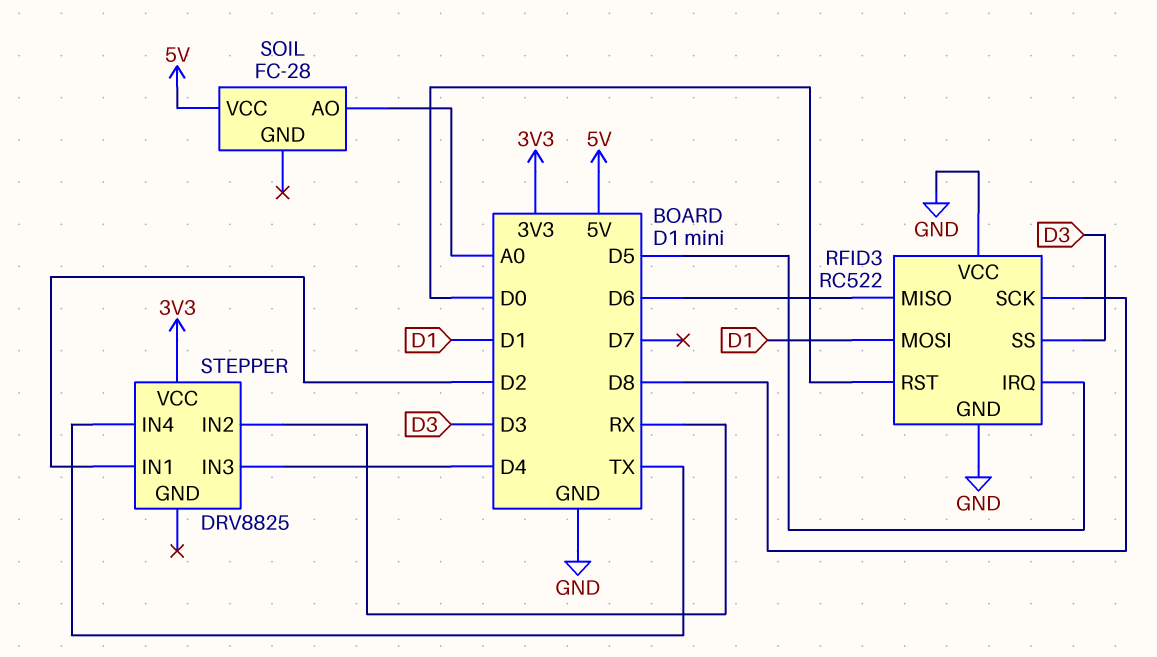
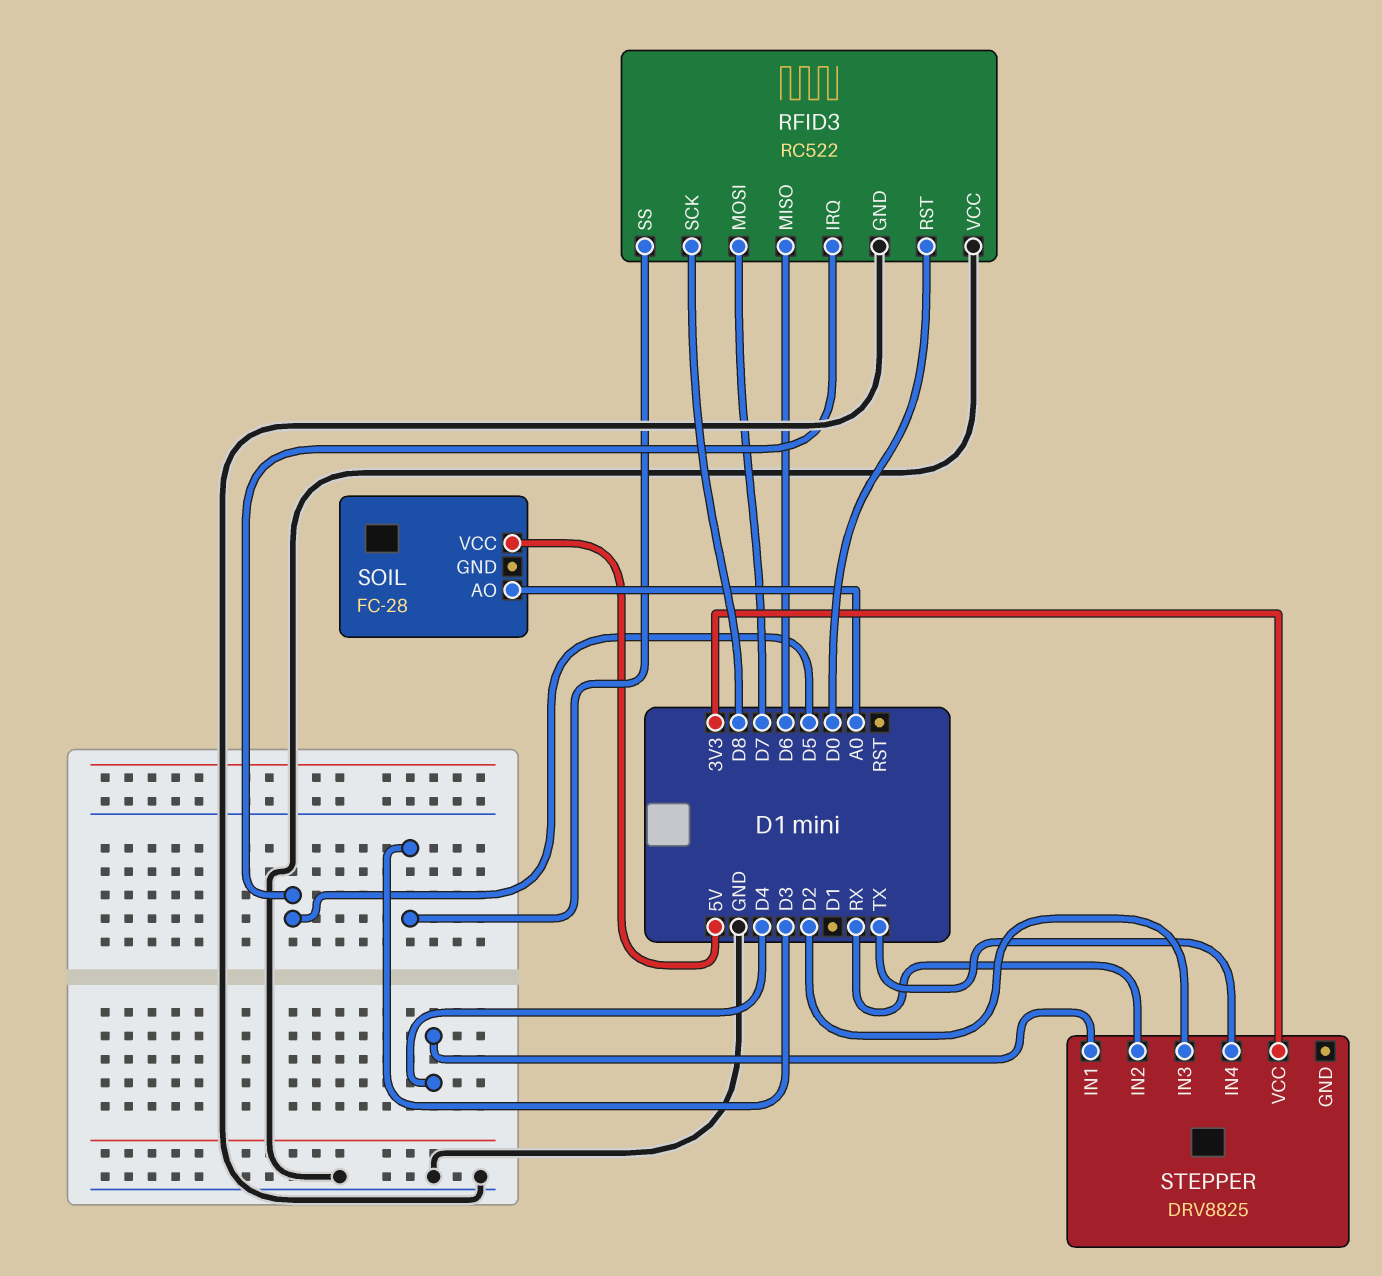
RFID3 pin MOSI: D1 -> D7
STEPPER pin IN1: D2 -> D4
STEPPER pin IN3: D4 -> D2

